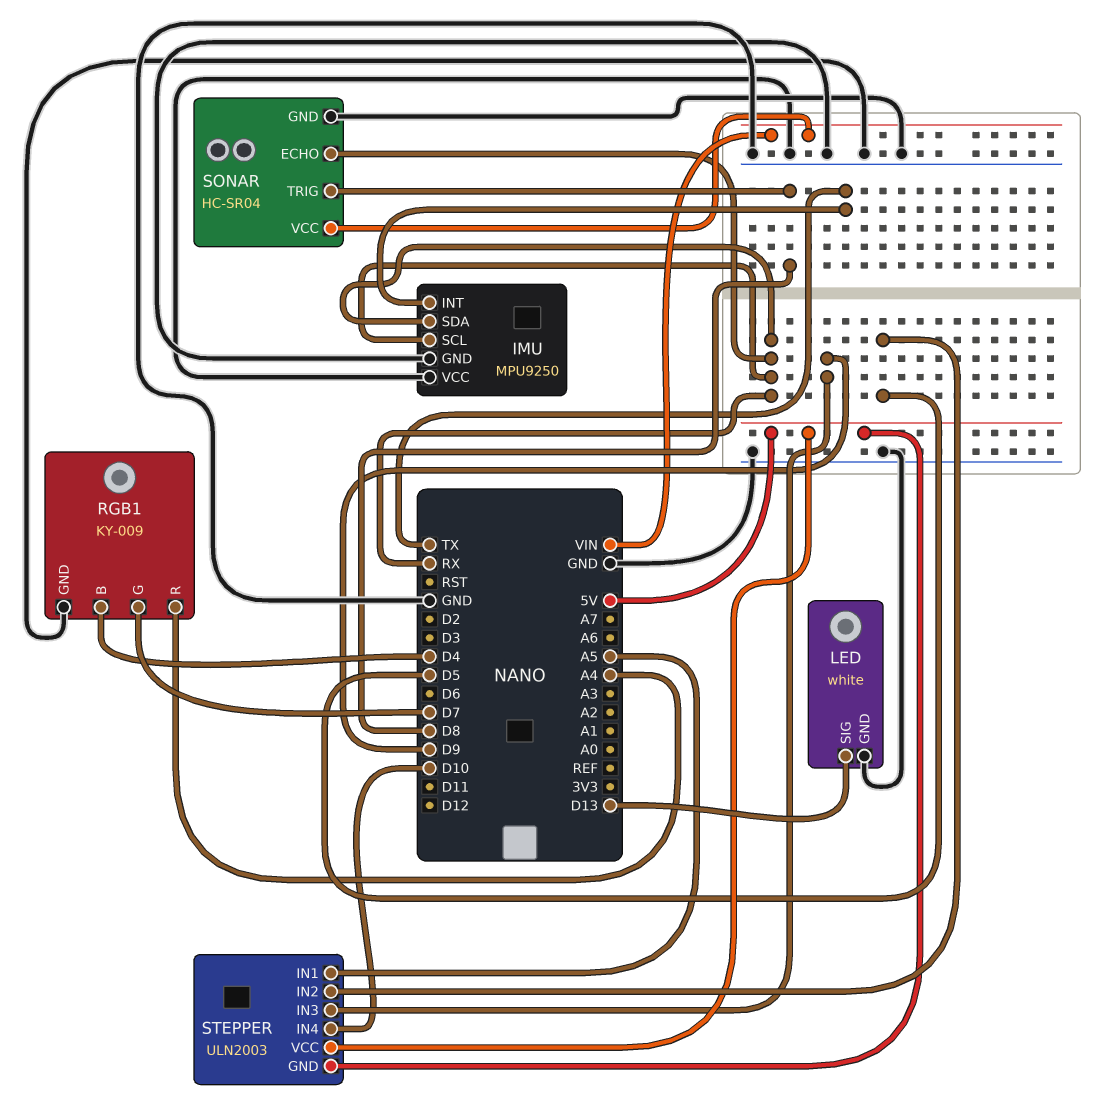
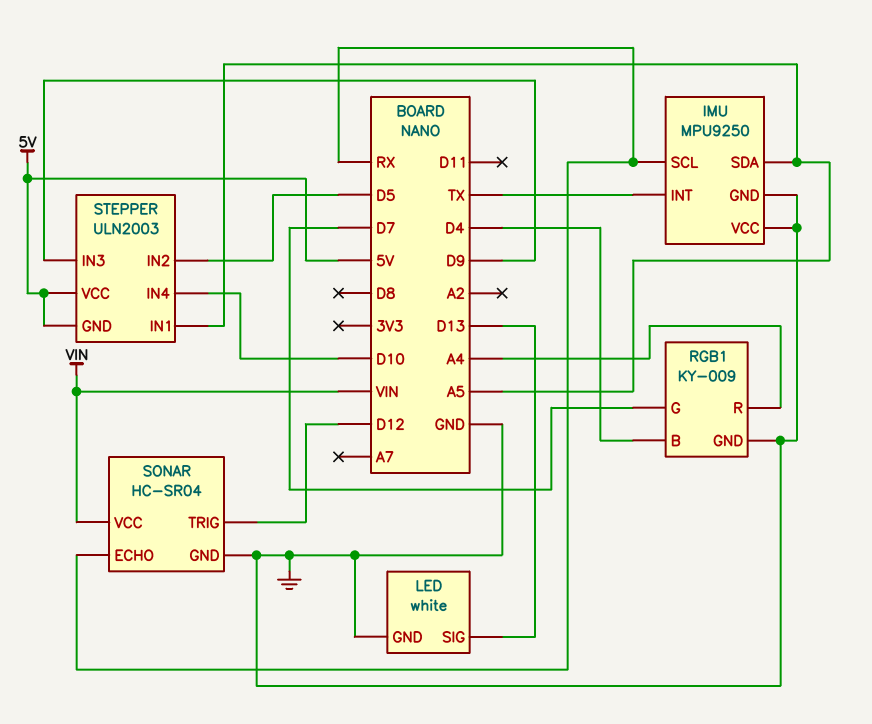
IMU pin SDA: RX -> A5
SONAR pin TRIG: D8 -> D12

